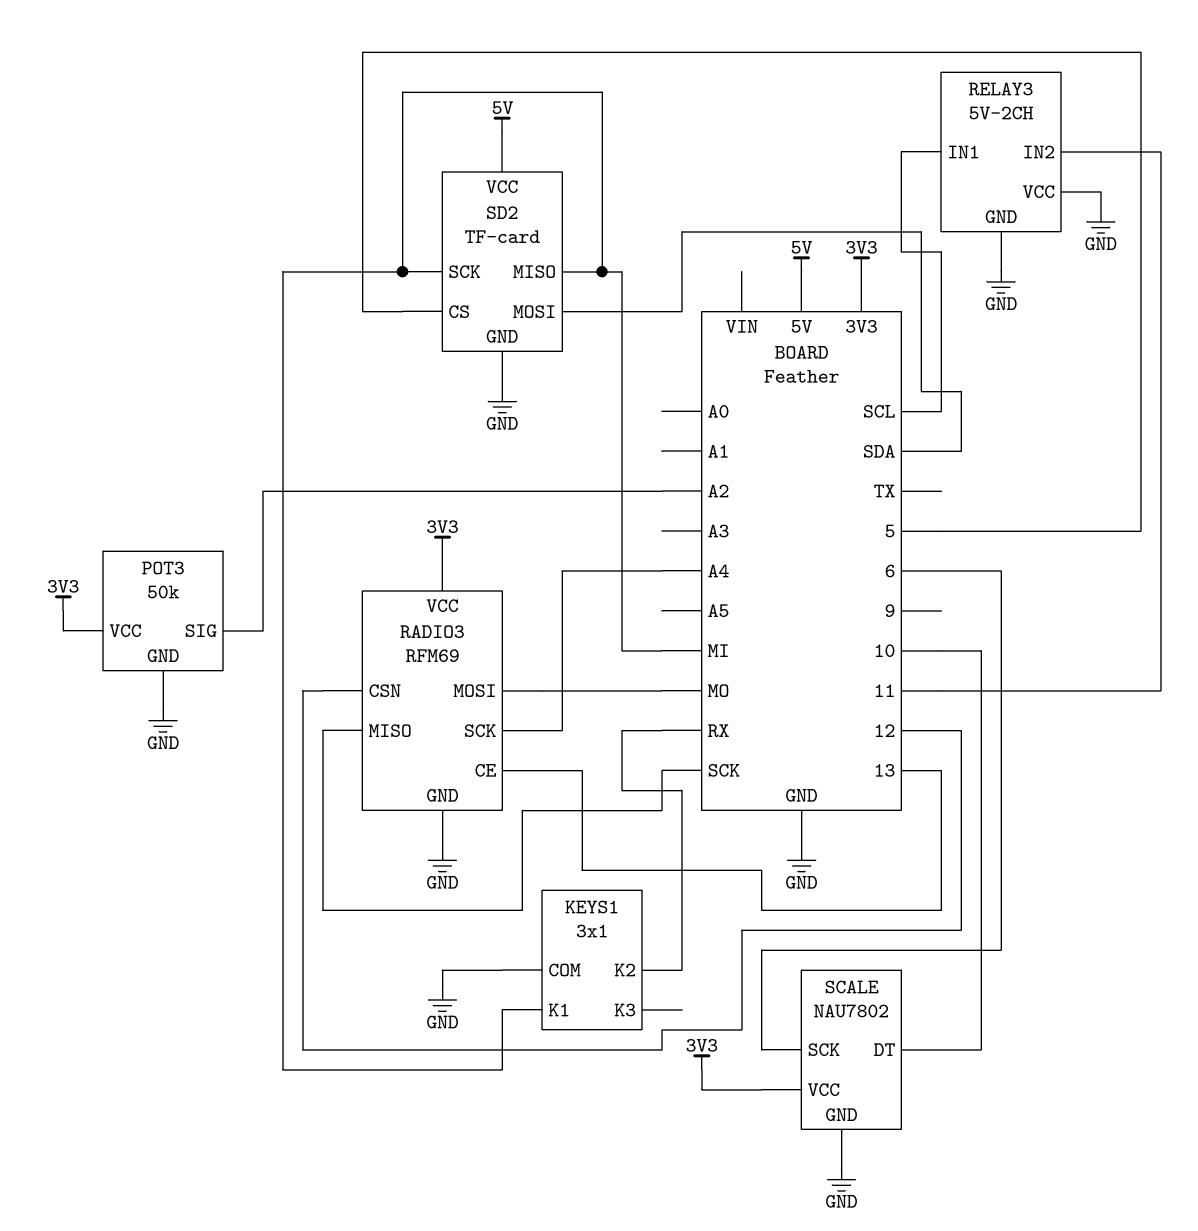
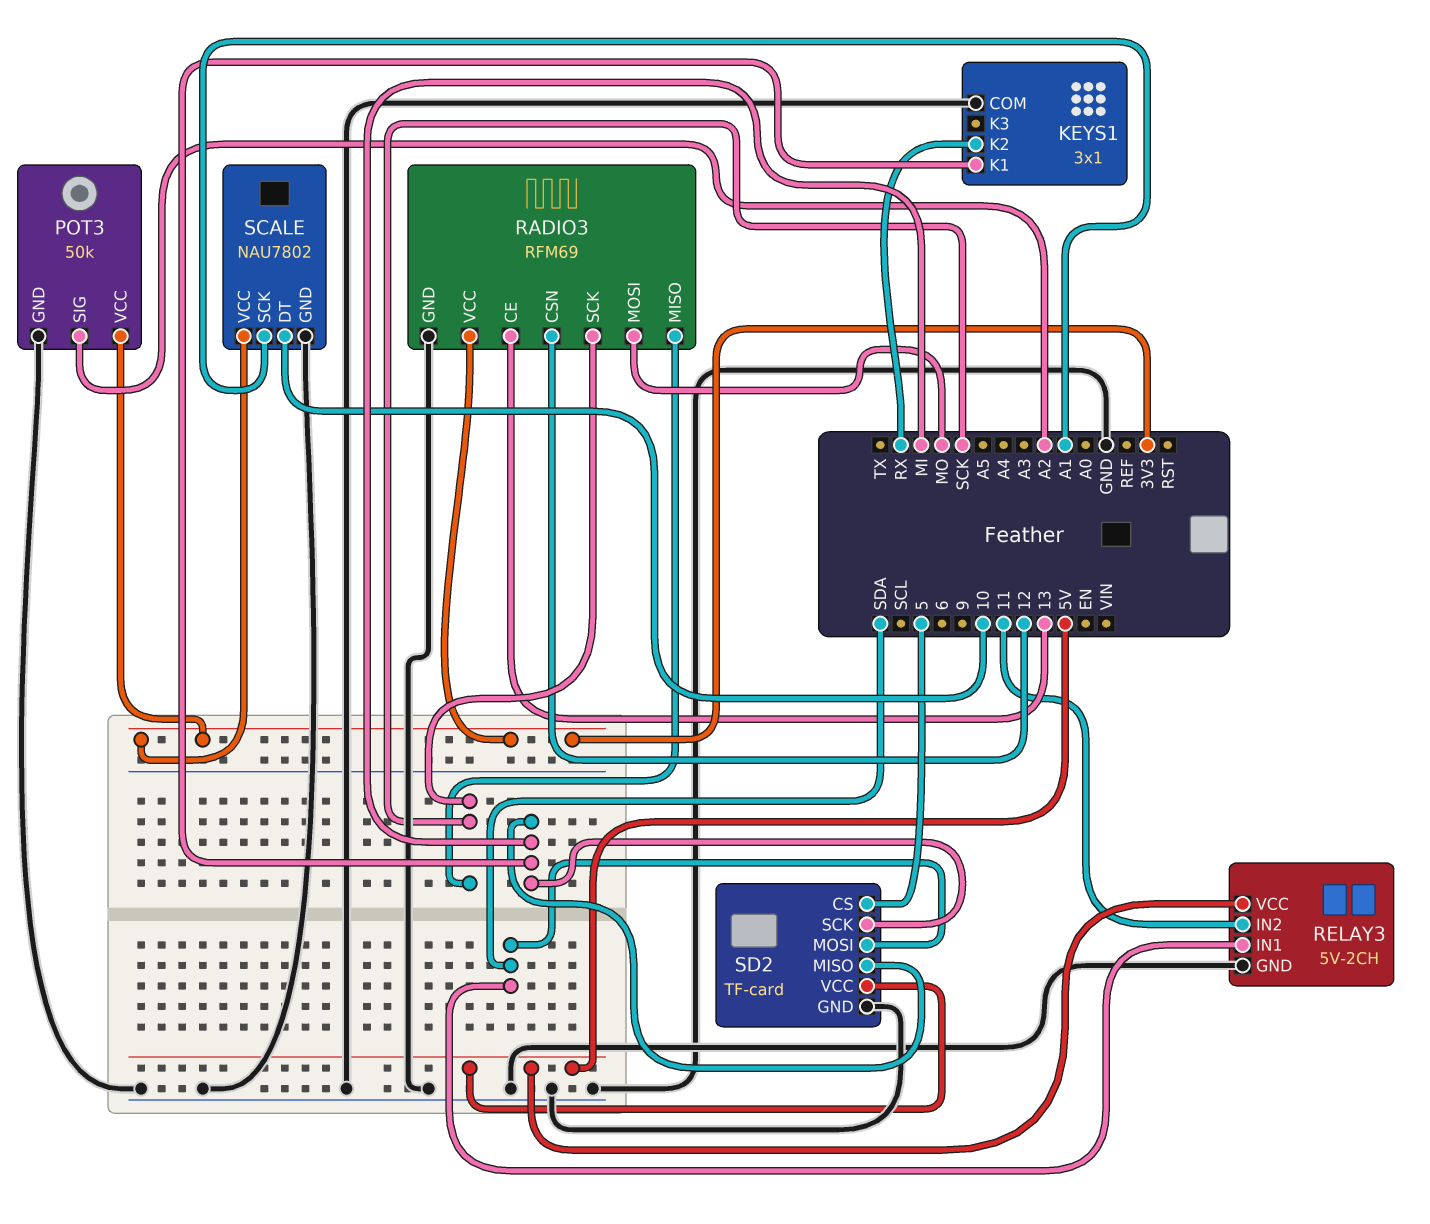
RADIO3 pin SCK: A4 -> SCK
RELAY3 pin IN1: SCL -> SDA
RELAY3 pin VCC: GND -> 5V
SCALE pin SCK: 6 -> A1

